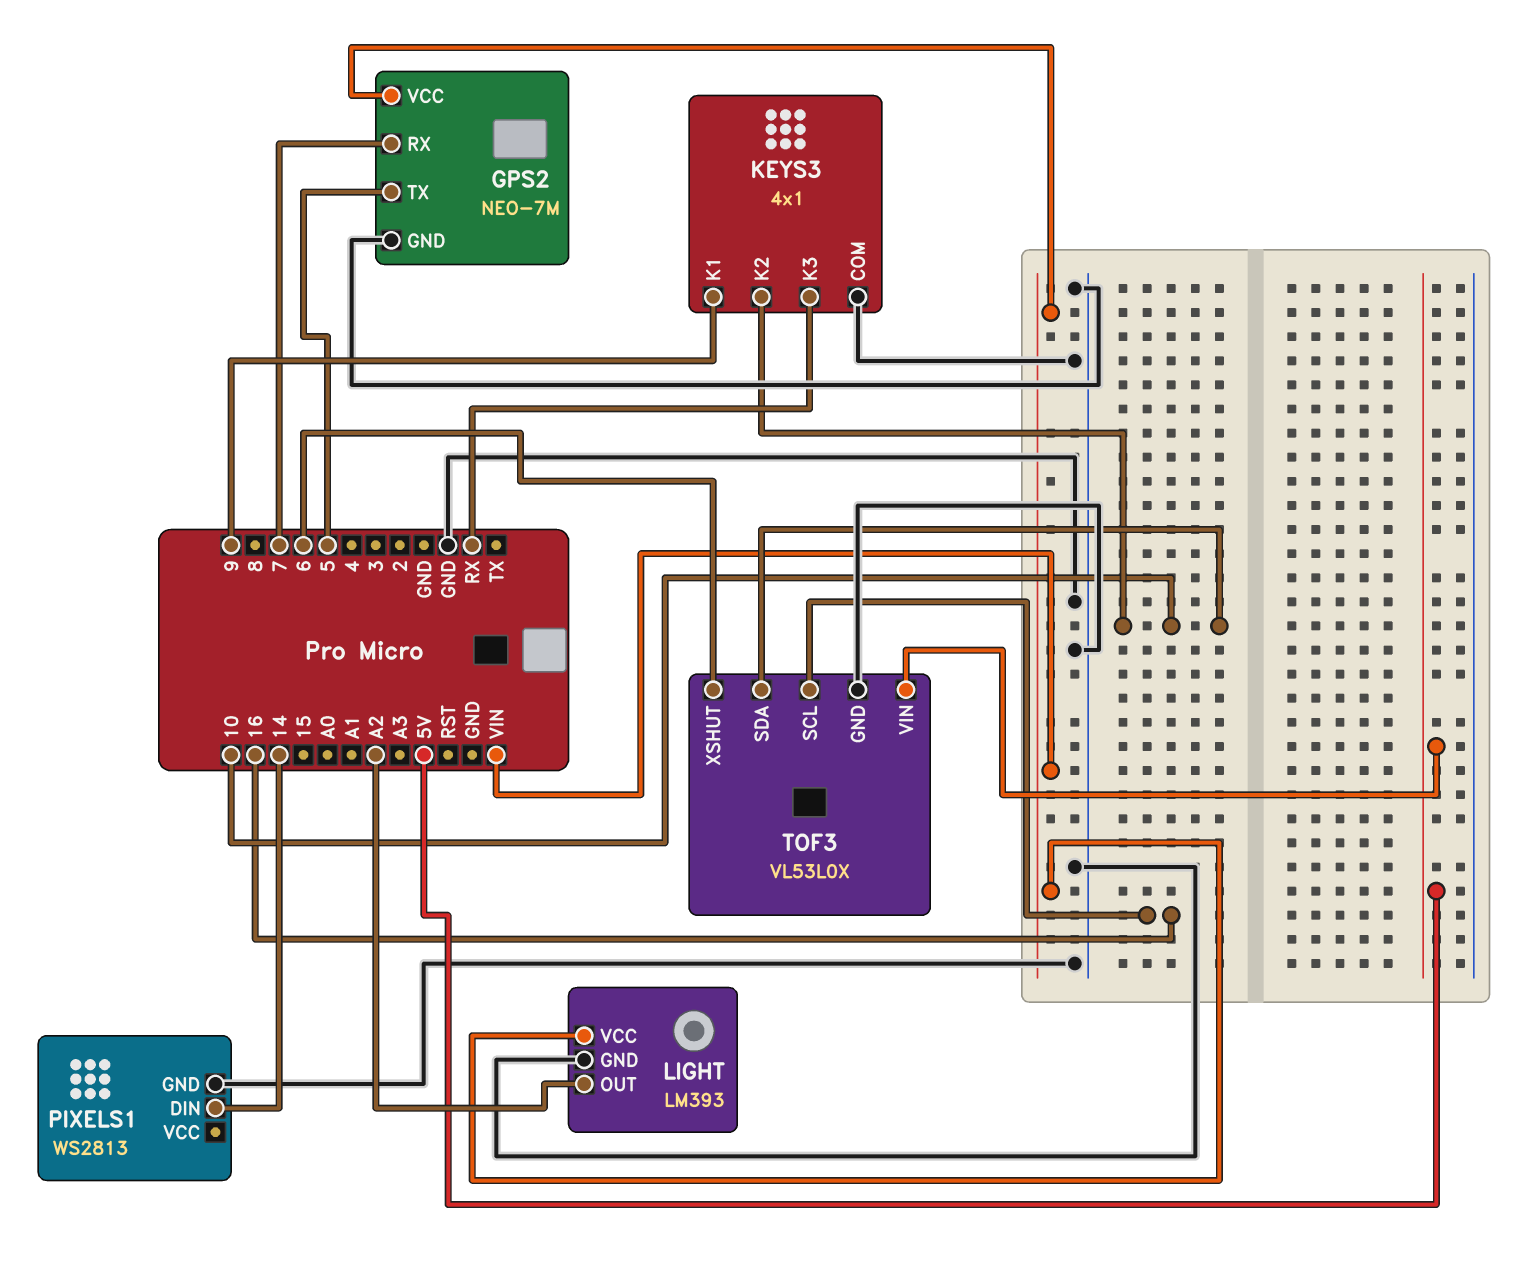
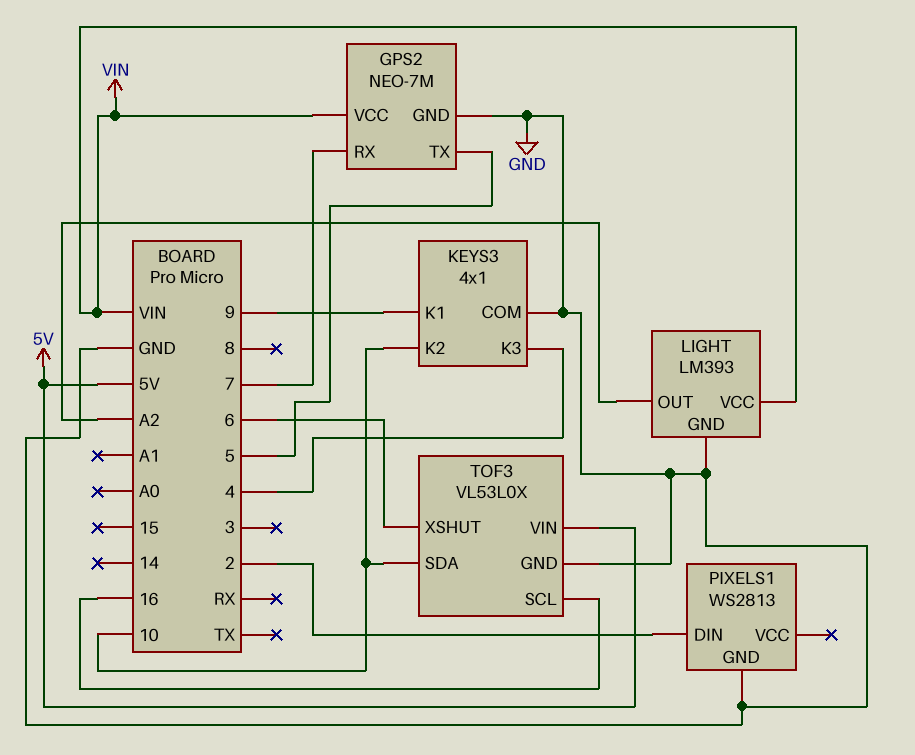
KEYS3 pin K3: RX -> 4
PIXELS1 pin DIN: 14 -> 2

